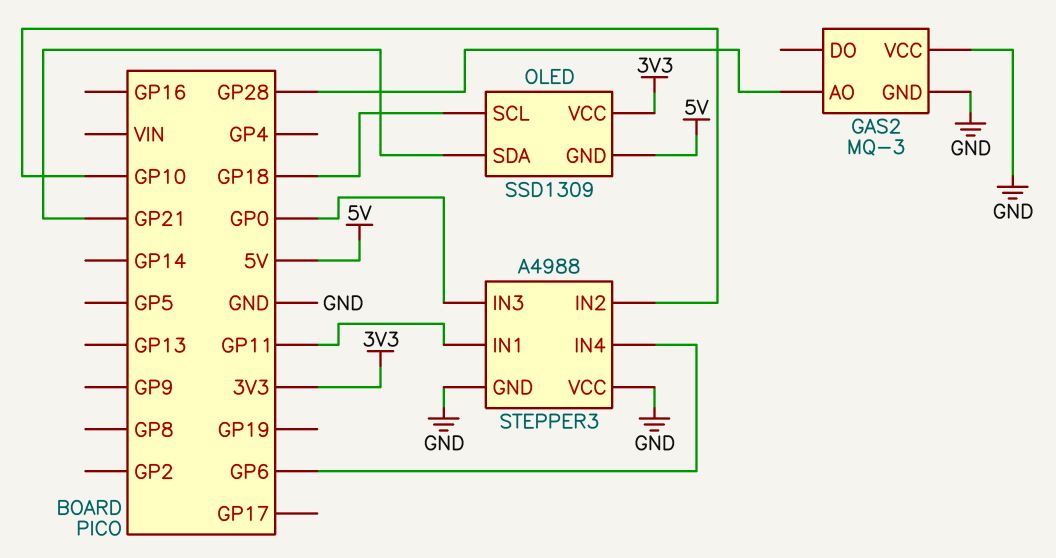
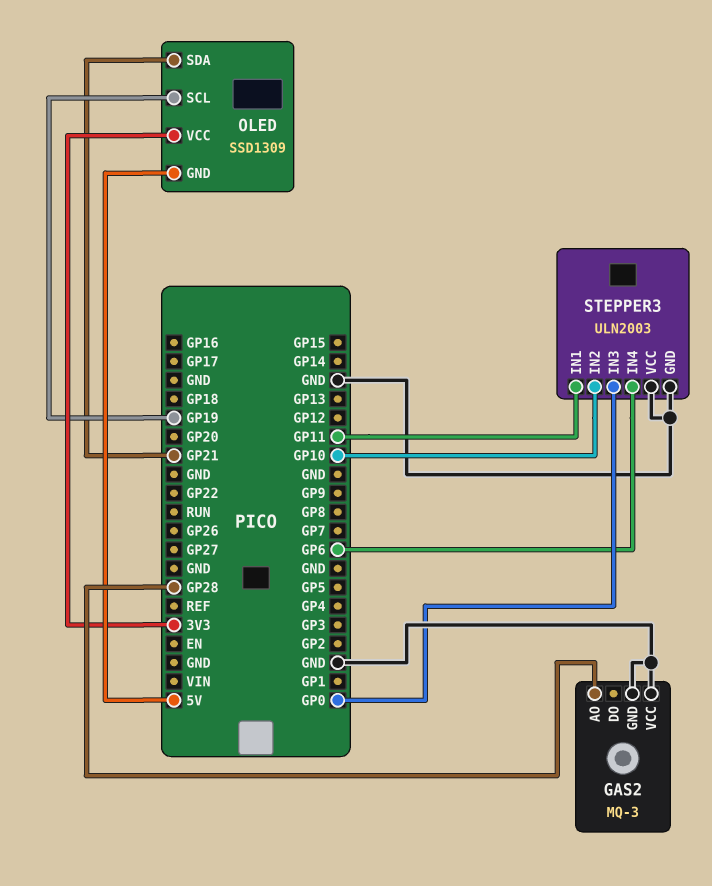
OLED pin SCL: GP18 -> GP19
STEPPER3: A4988 -> ULN2003

